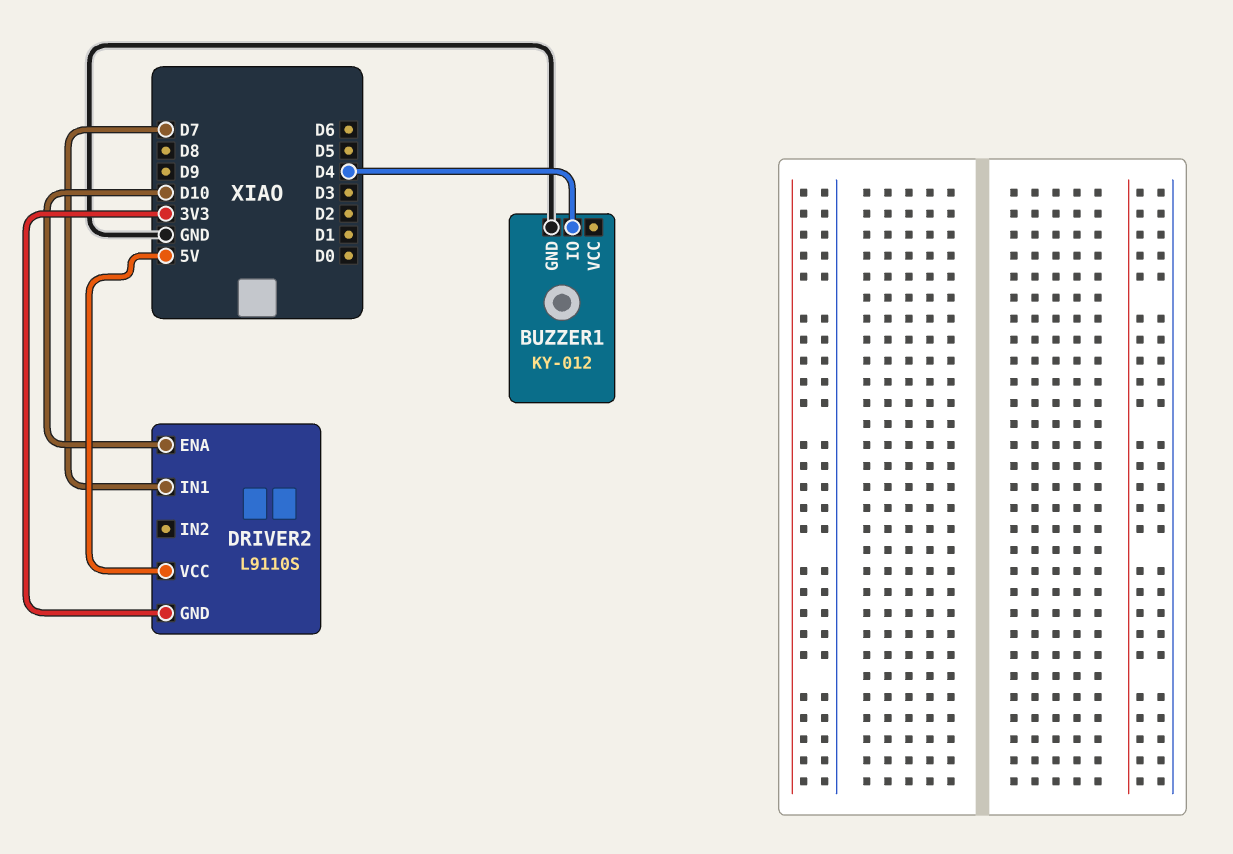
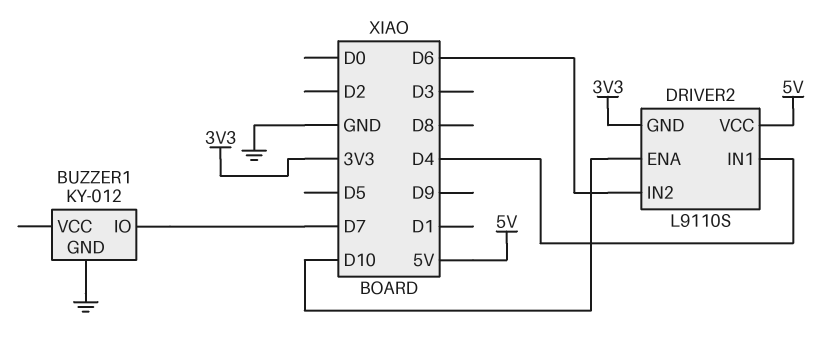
BUZZER1 pin IO: D4 -> D7
DRIVER2 pin IN1: D7 -> D4
DRIVER2 pin IN2: none -> D6

